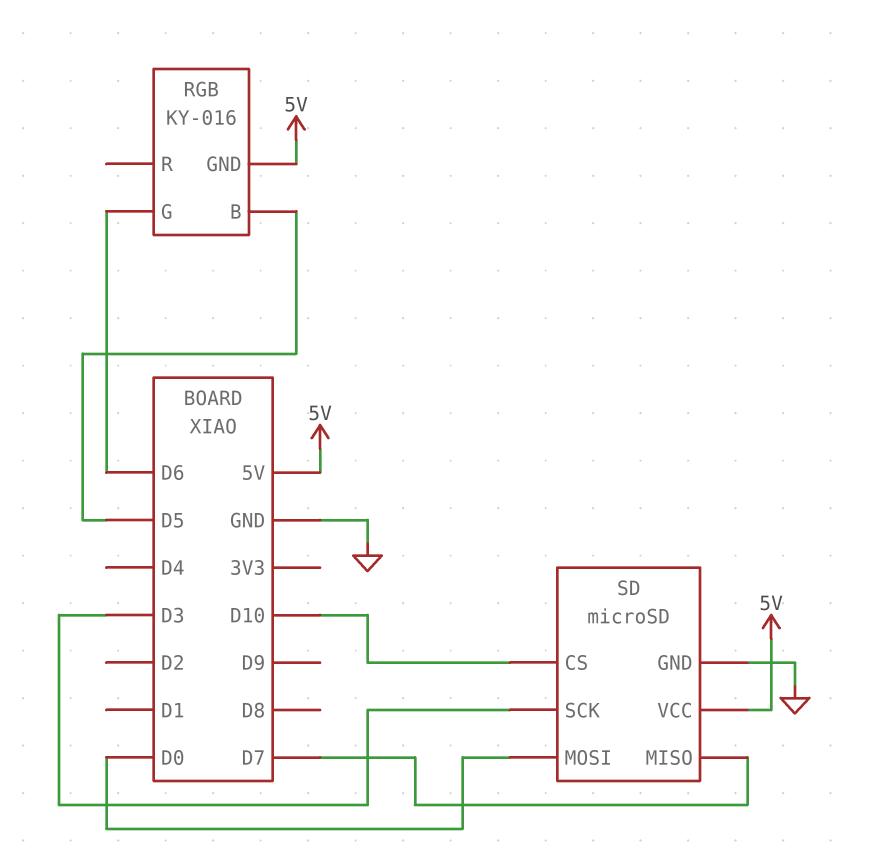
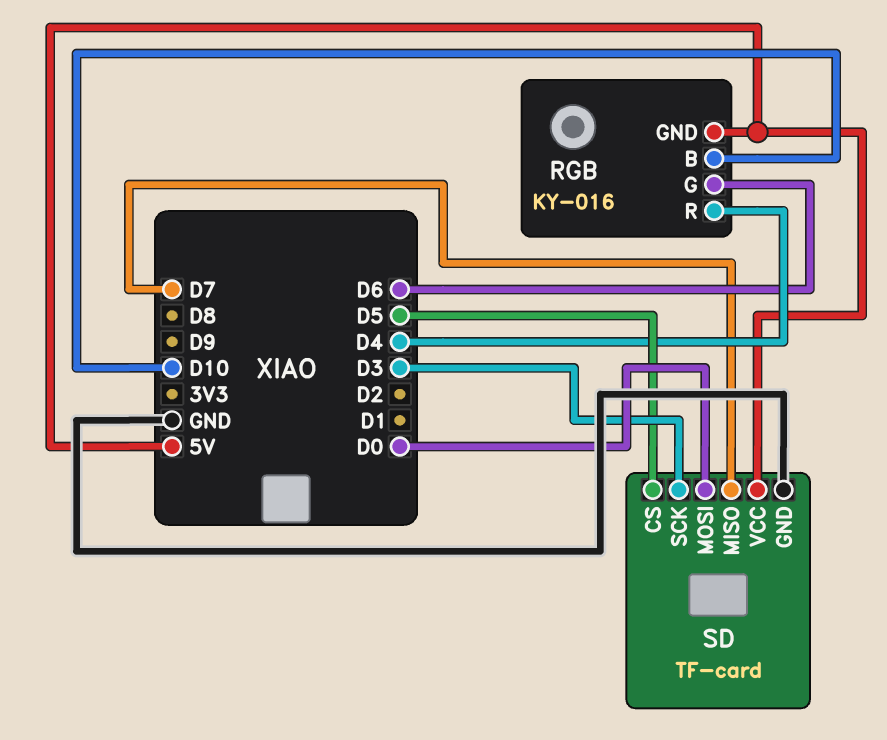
RGB pin B: D5 -> D10
RGB pin R: none -> D4
SD: microSD -> TF-card
SD pin CS: D10 -> D5

